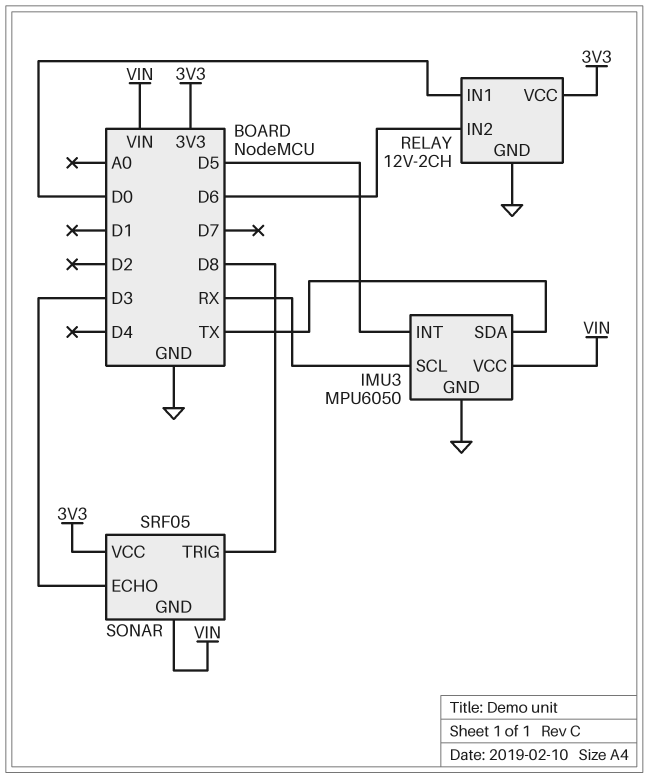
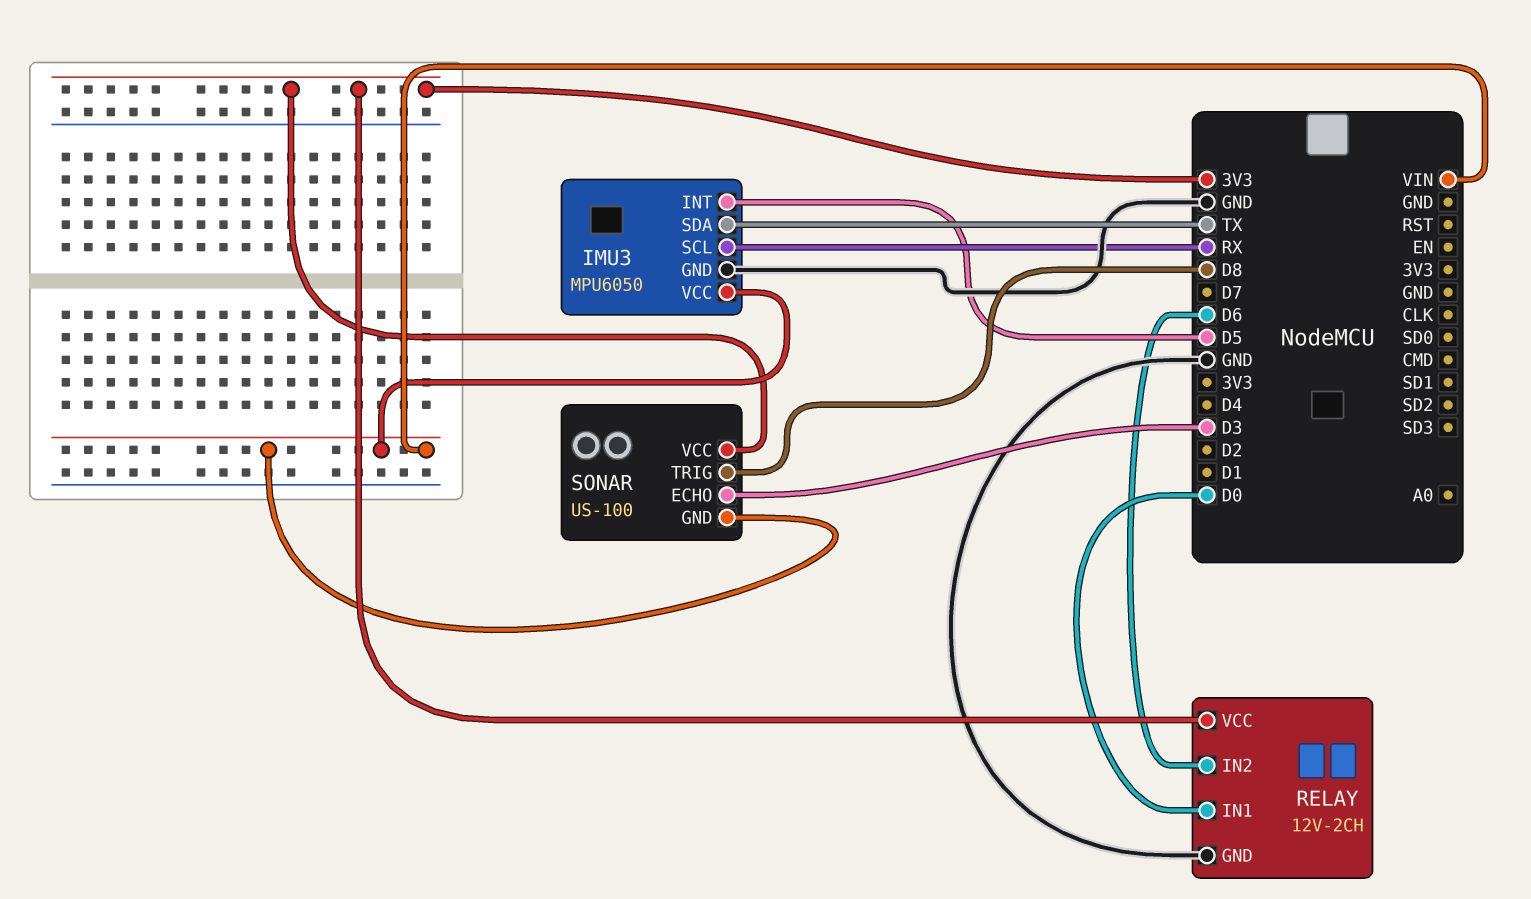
SONAR: SRF05 -> US-100

